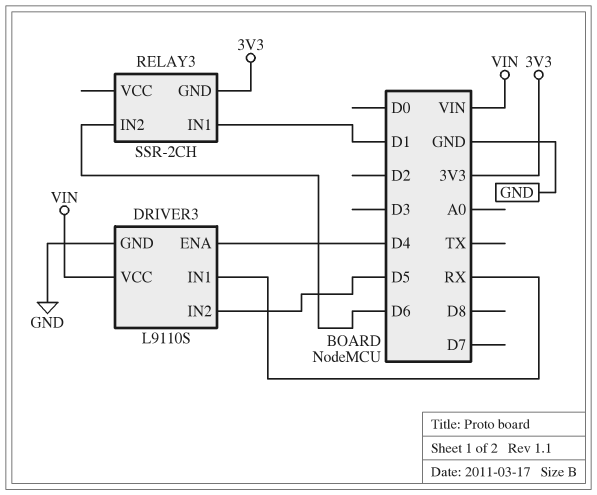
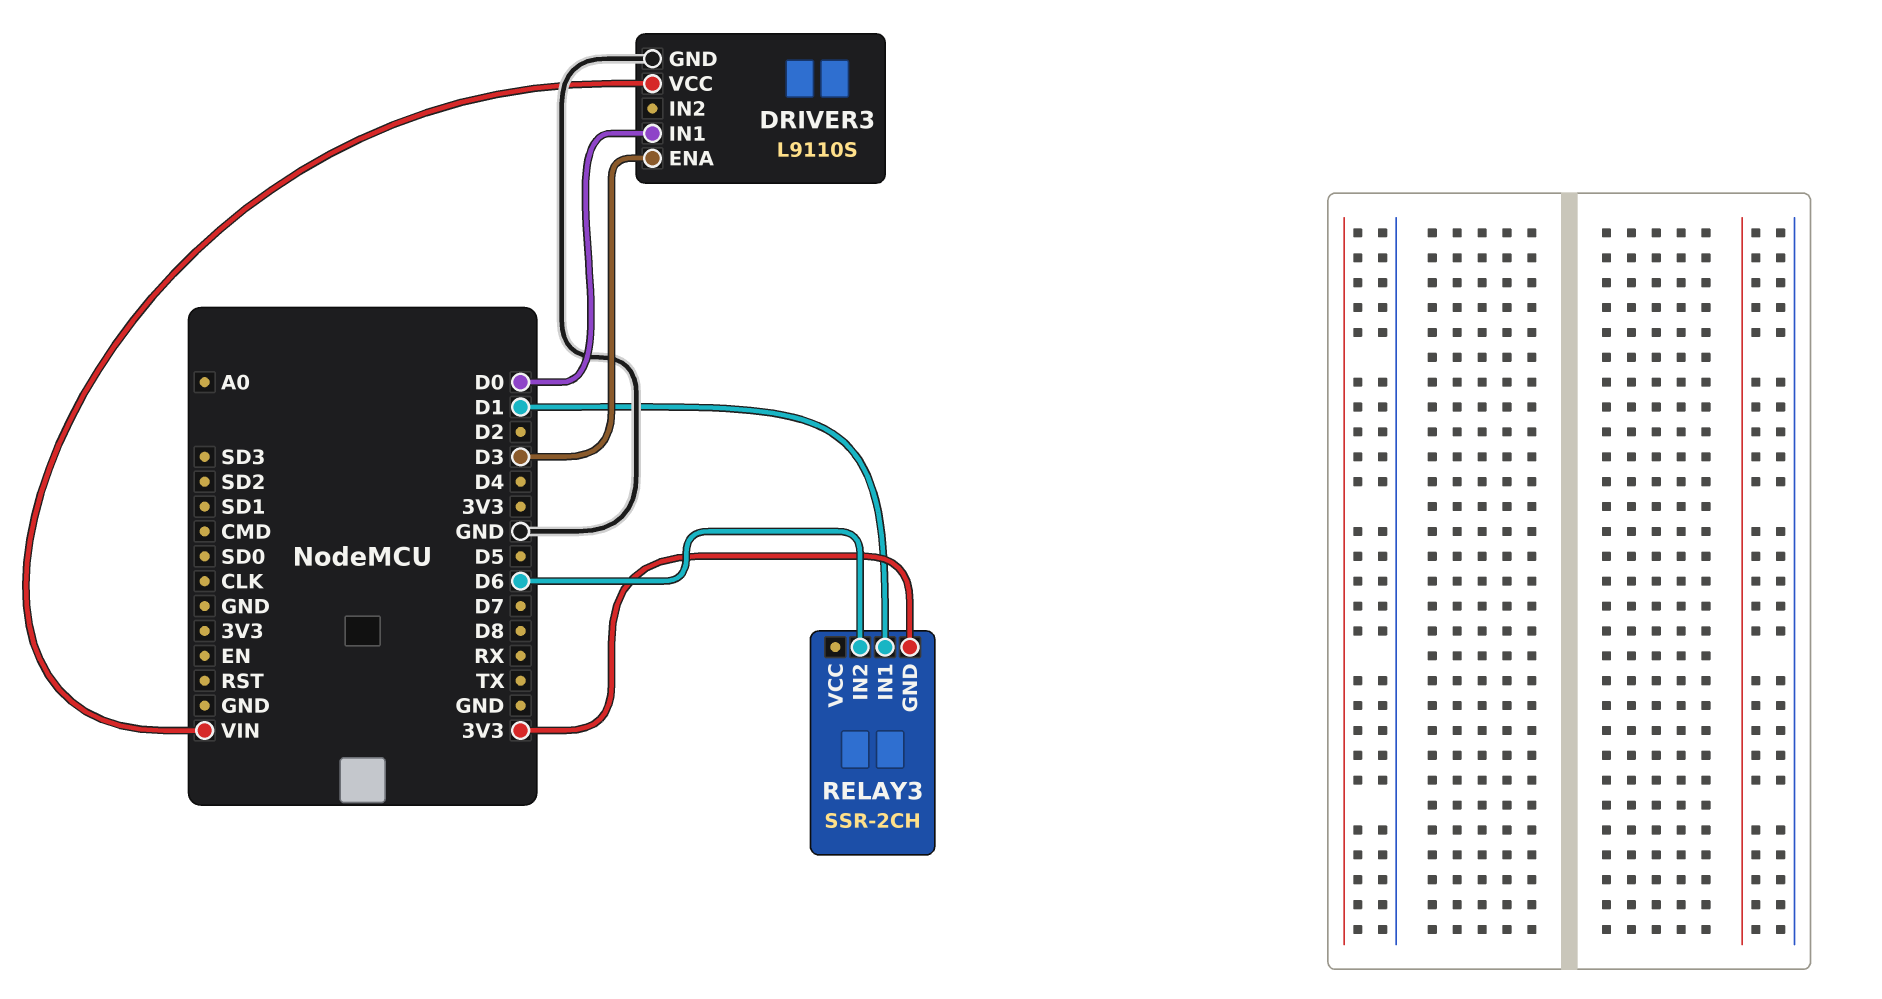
DRIVER3 pin ENA: D4 -> D3
DRIVER3 pin IN1: RX -> D0
DRIVER3 pin IN2: D5 -> none

